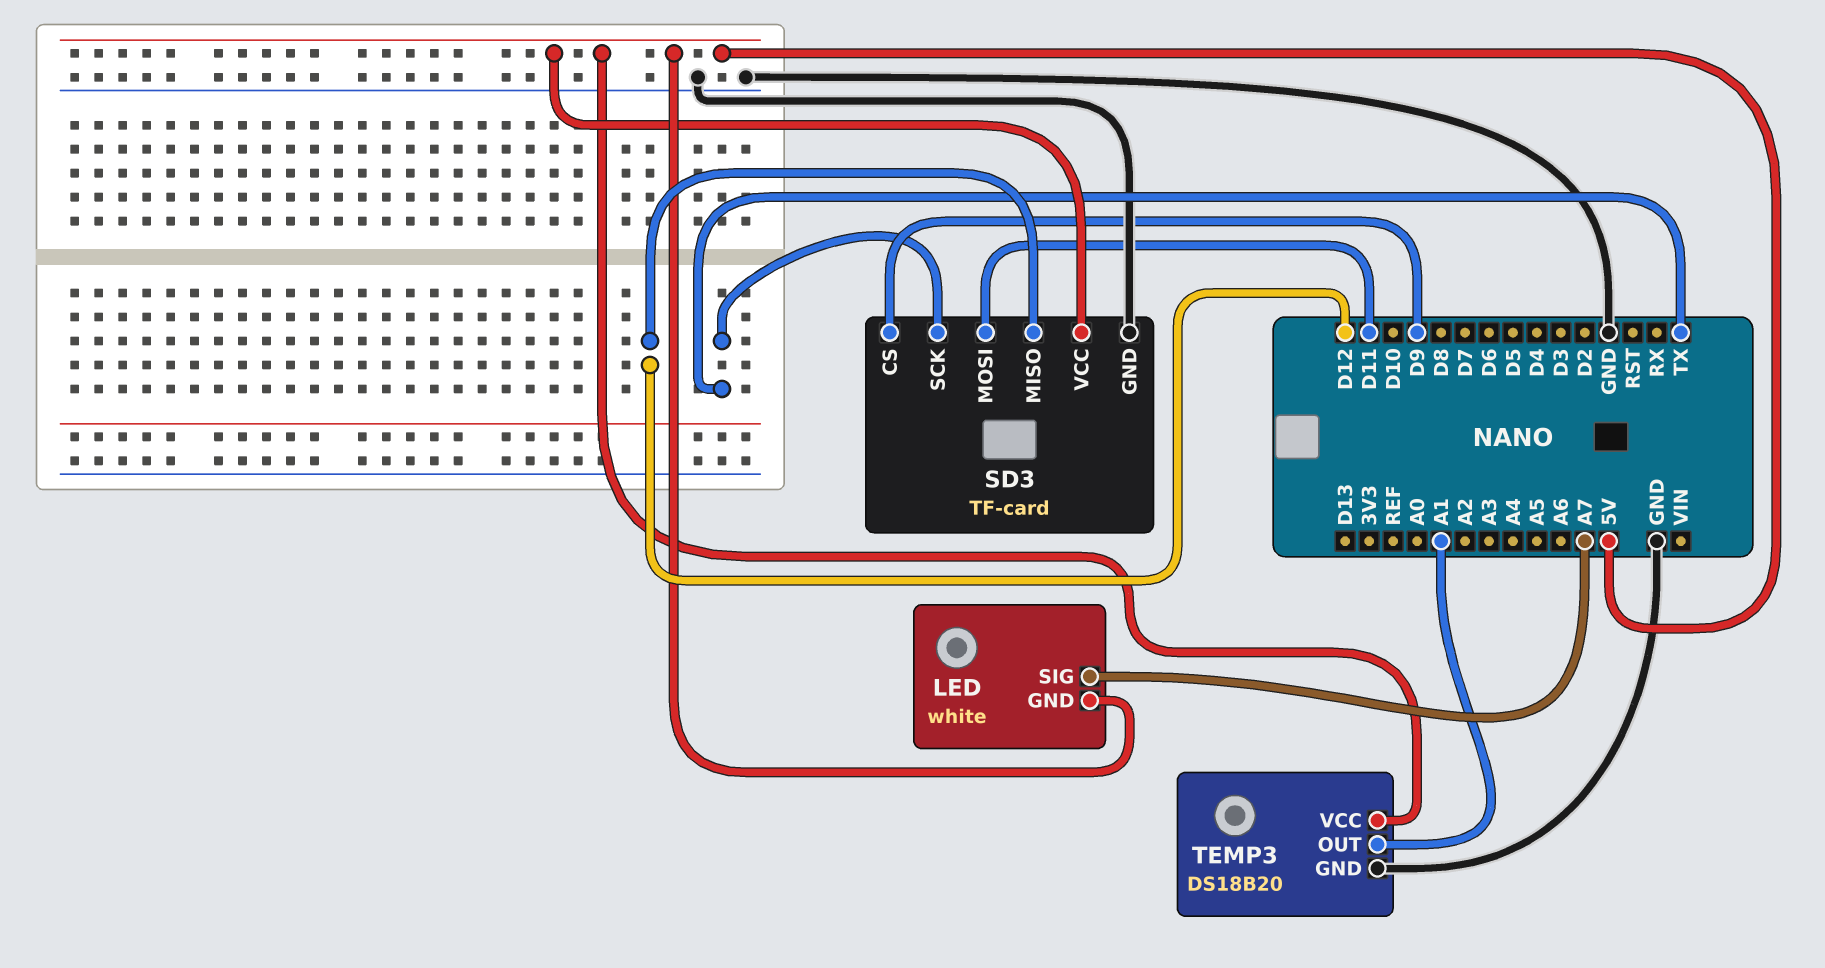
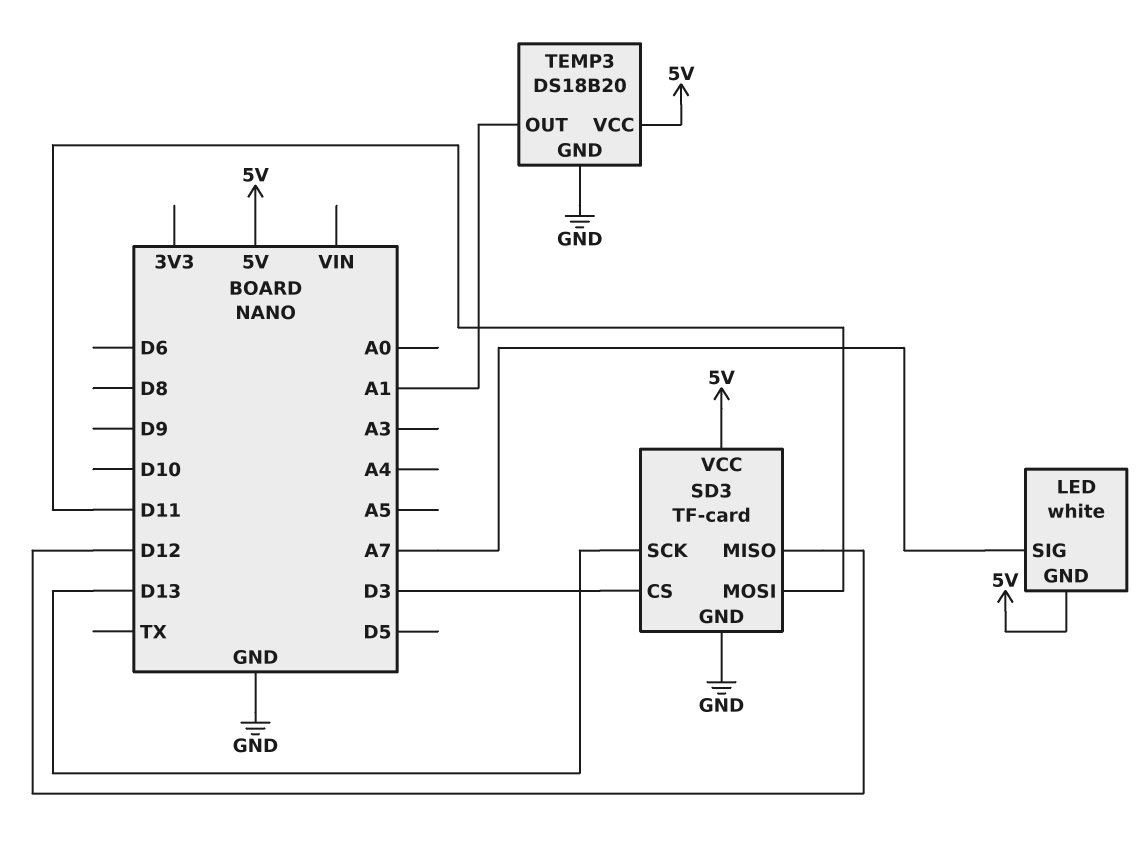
SD3 pin CS: D9 -> D3
SD3 pin SCK: TX -> D13

